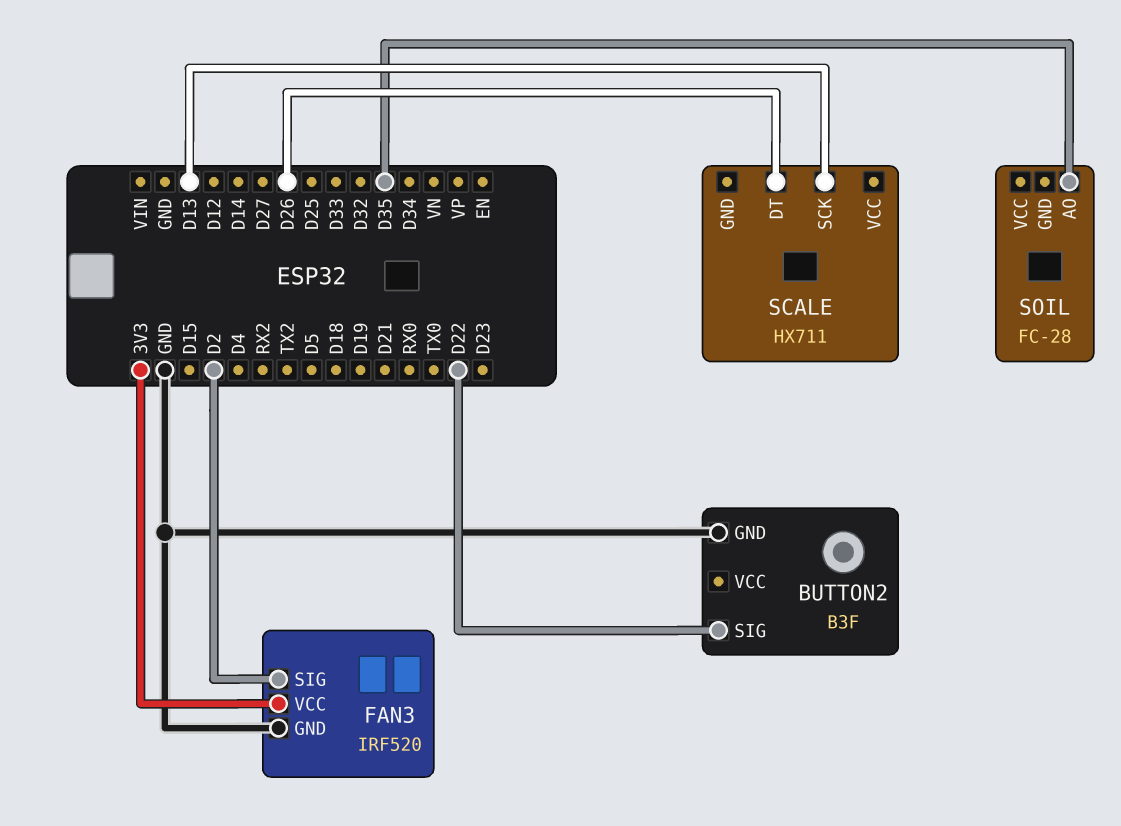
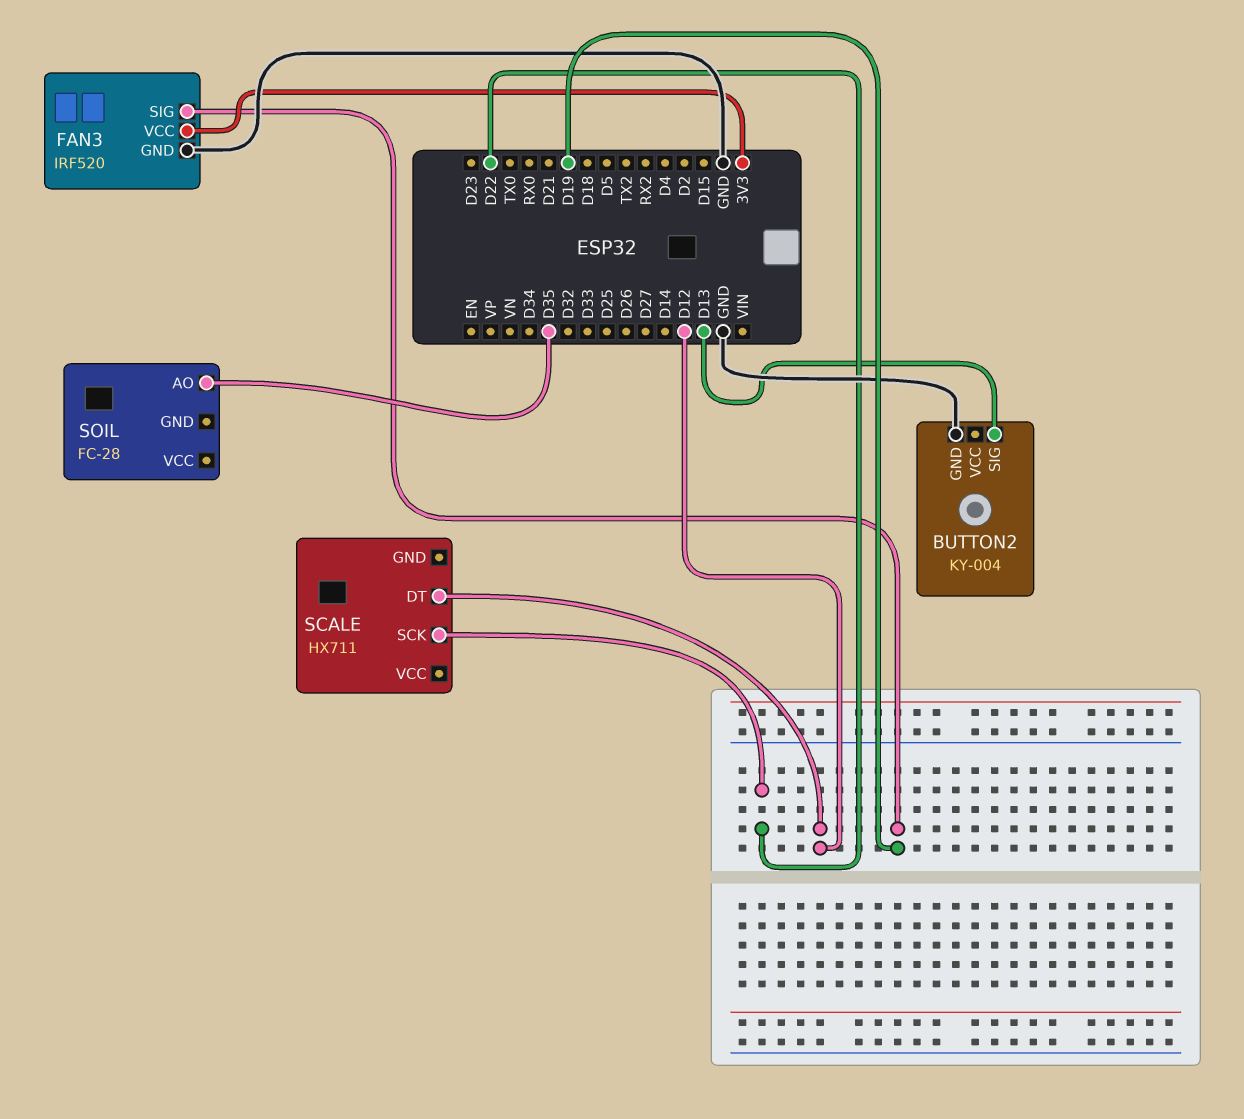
BUTTON2: B3F -> KY-004
BUTTON2 pin SIG: D22 -> D13
FAN3 pin SIG: D2 -> D19
SCALE pin DT: D26 -> D12
SCALE pin SCK: D13 -> D22

